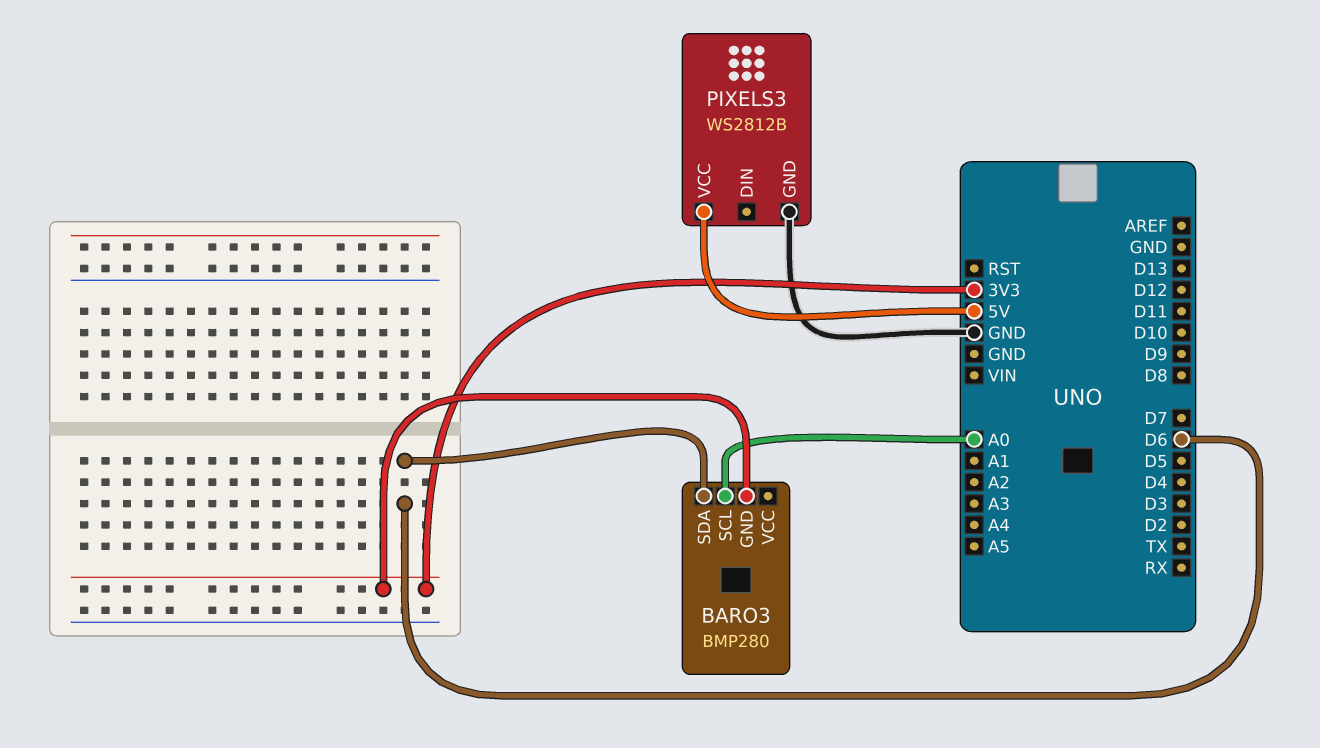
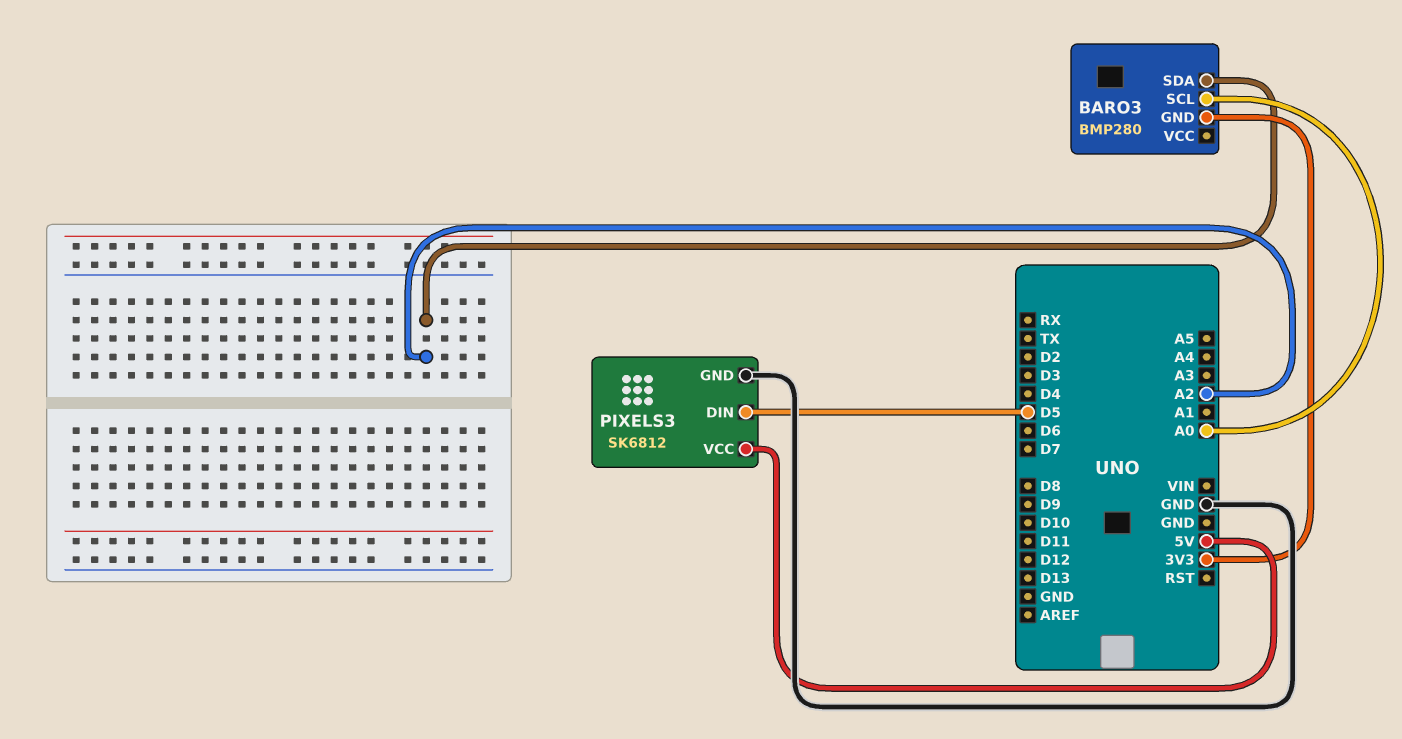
BARO3 pin SDA: D6 -> A2
PIXELS3: WS2812B -> SK6812
PIXELS3 pin DIN: none -> D5

